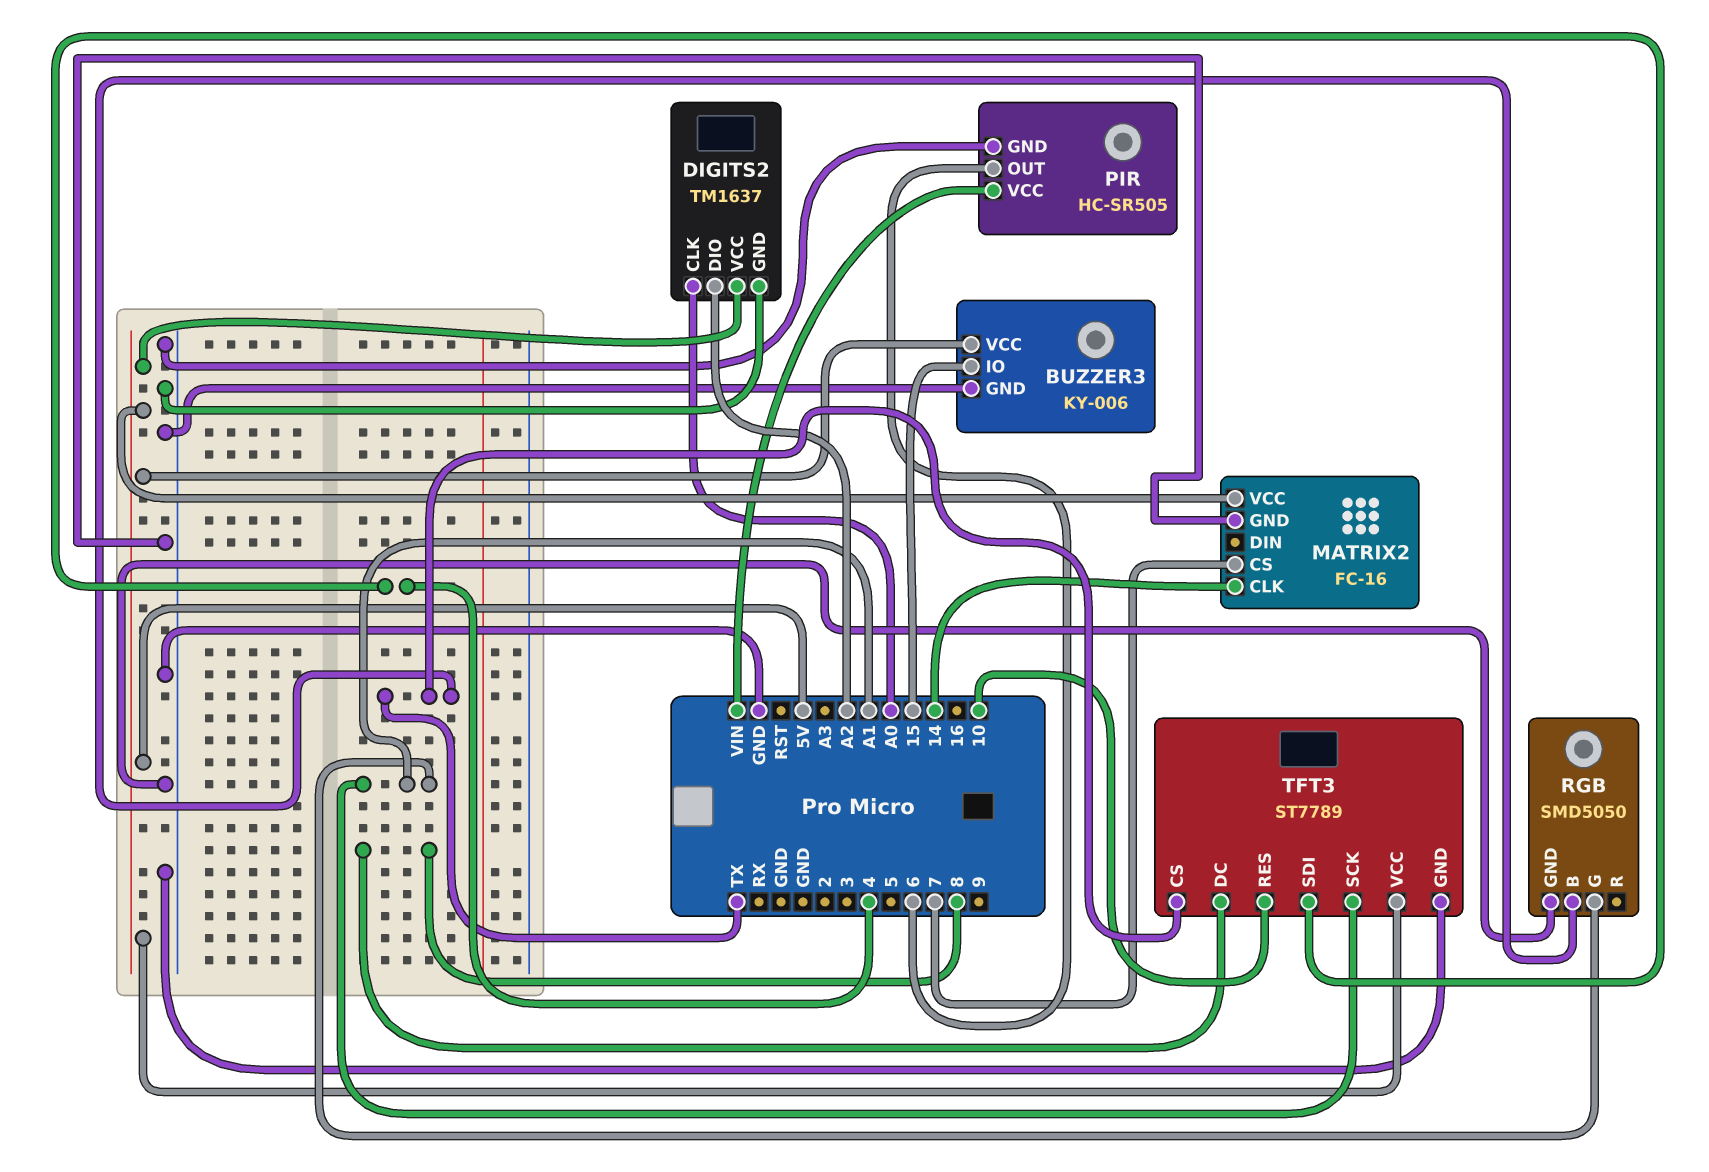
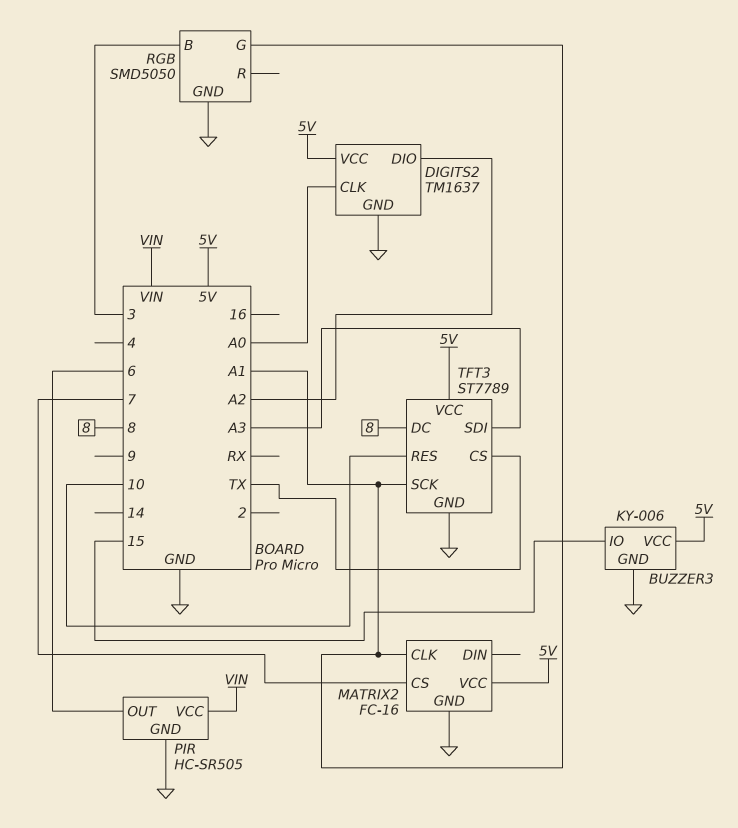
MATRIX2 pin CLK: 14 -> A1
RGB pin B: TX -> 3
TFT3 pin SDI: 4 -> A3

